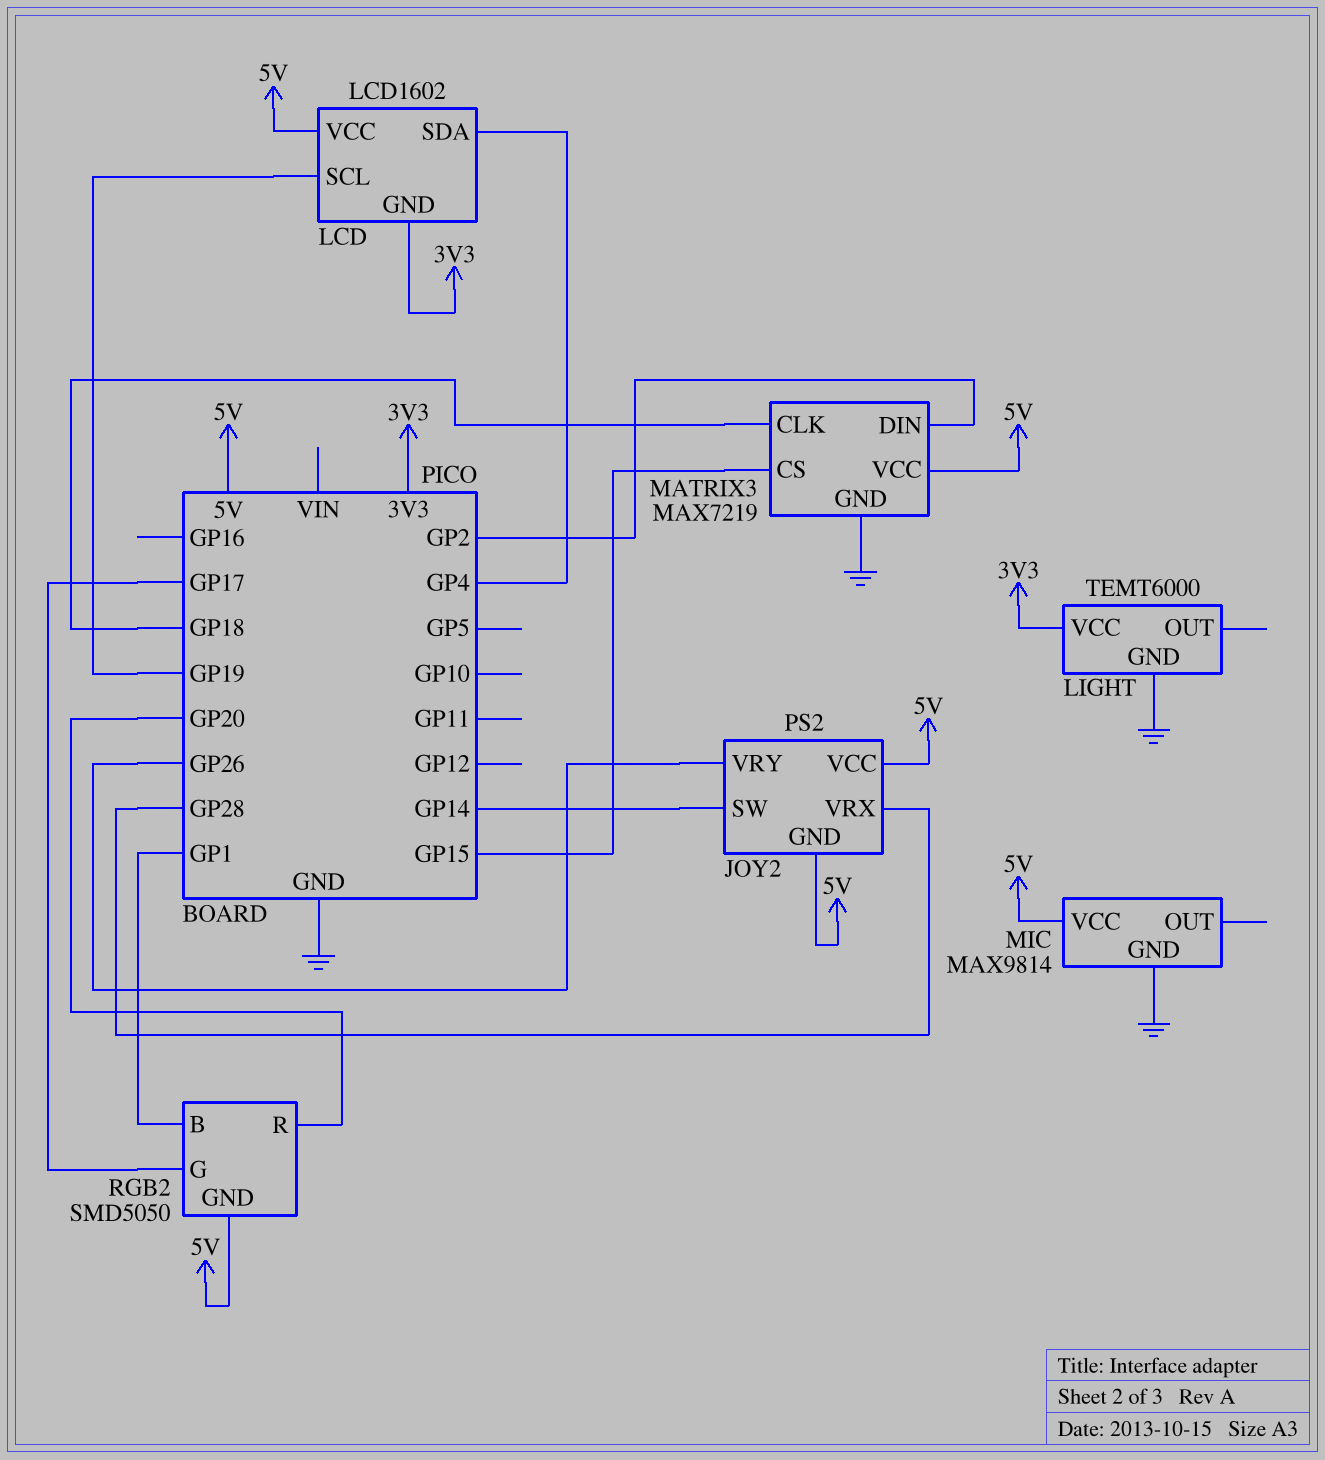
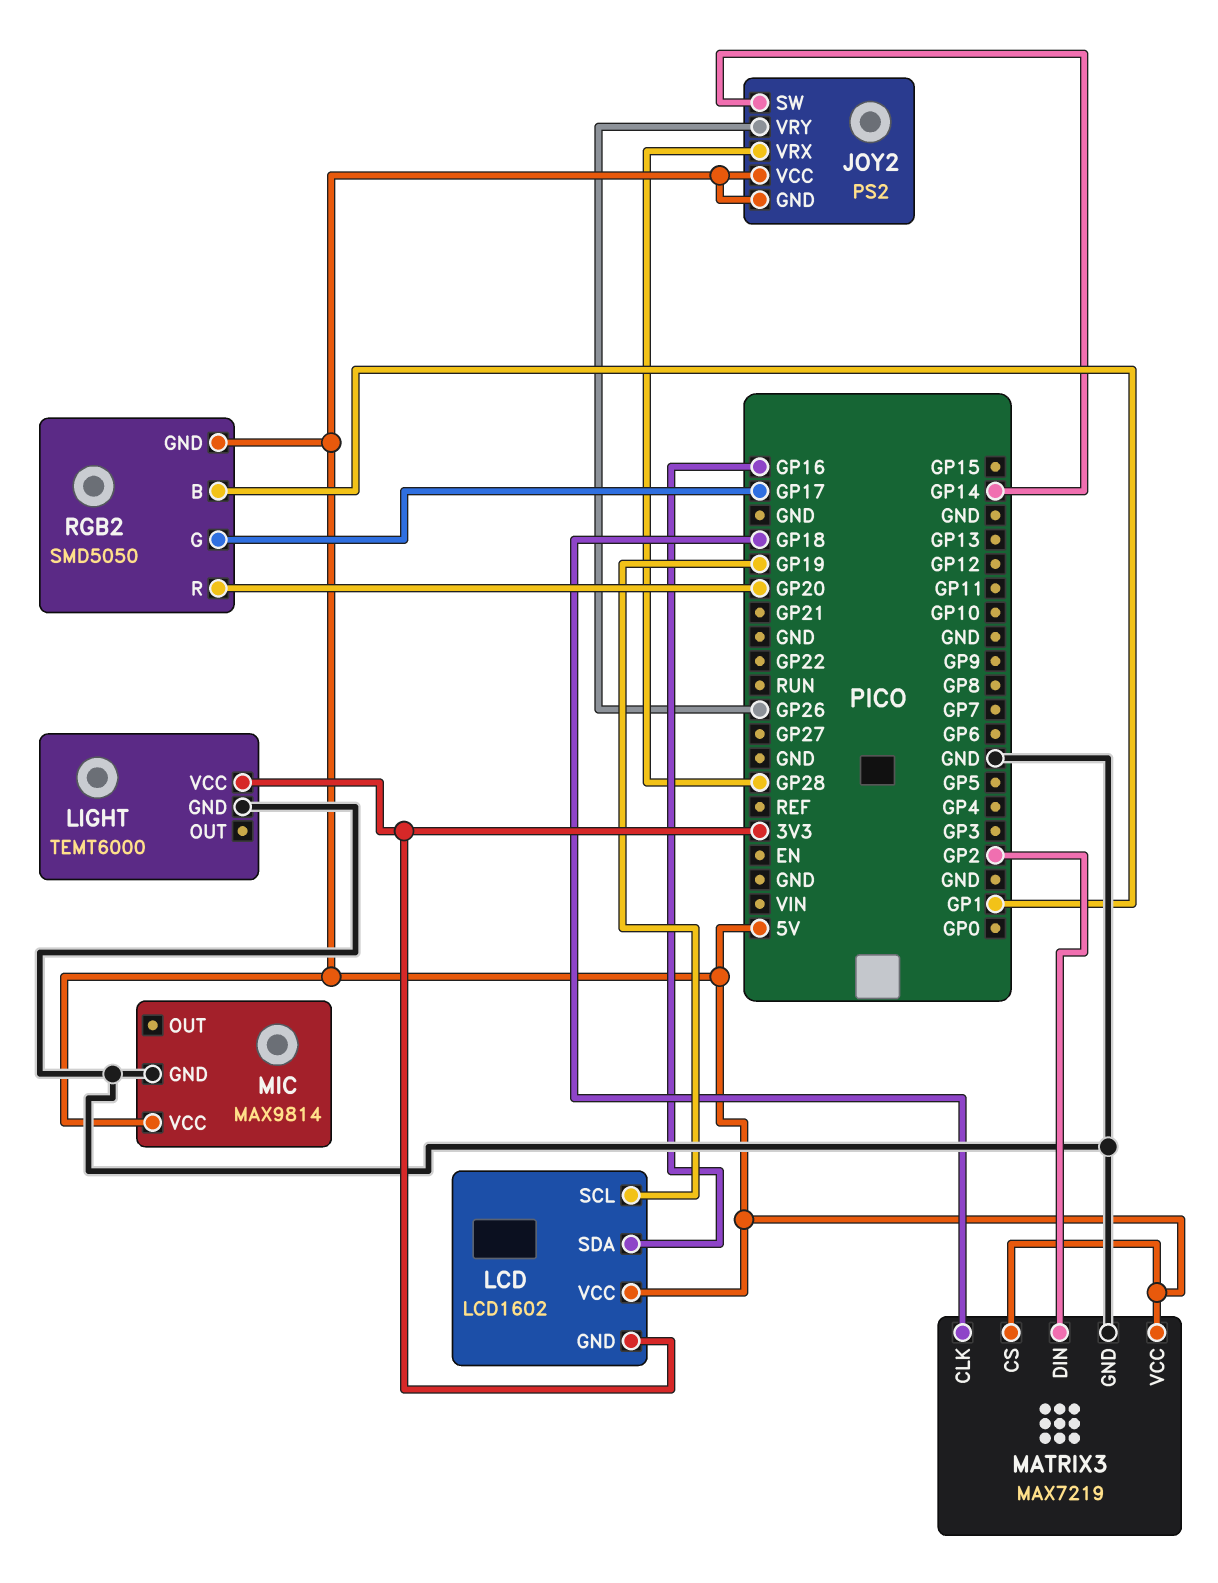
LCD pin SDA: GP4 -> GP16
MATRIX3 pin CS: GP15 -> 5V

